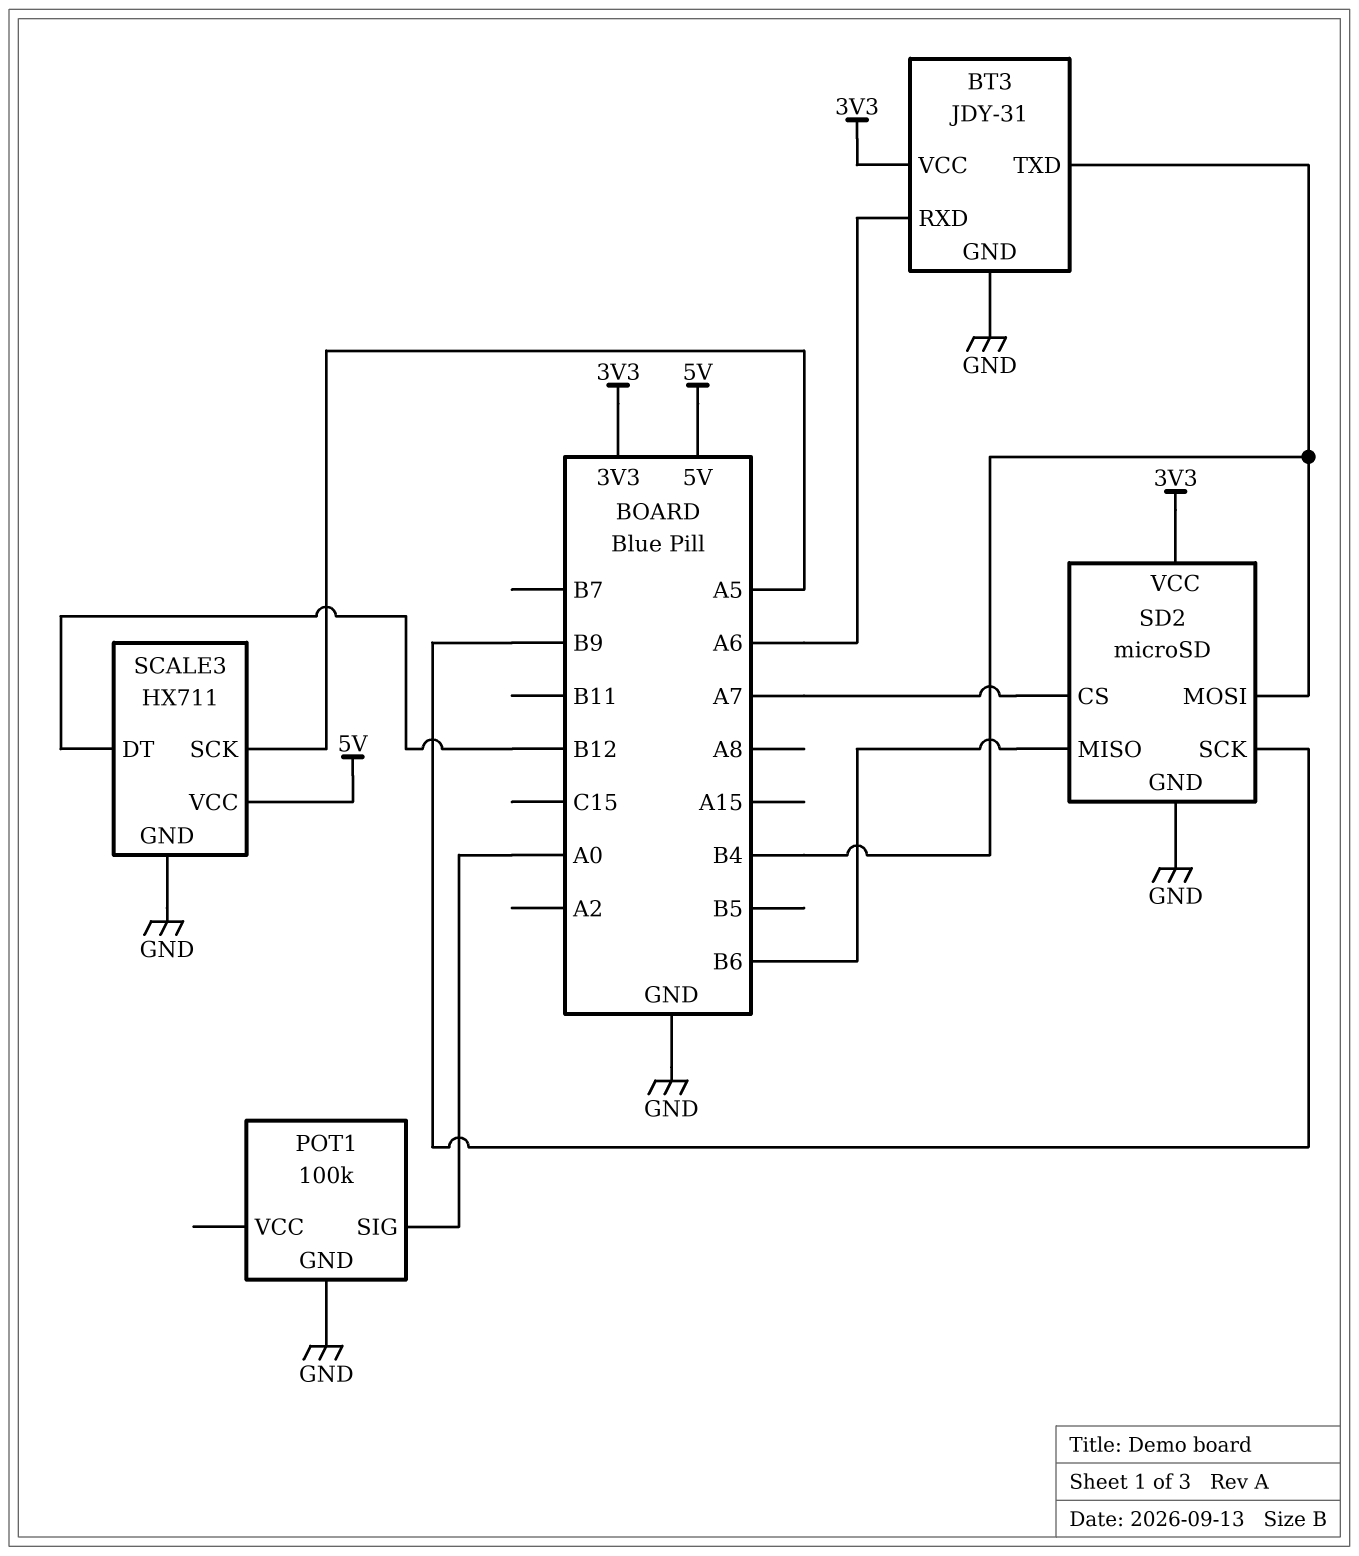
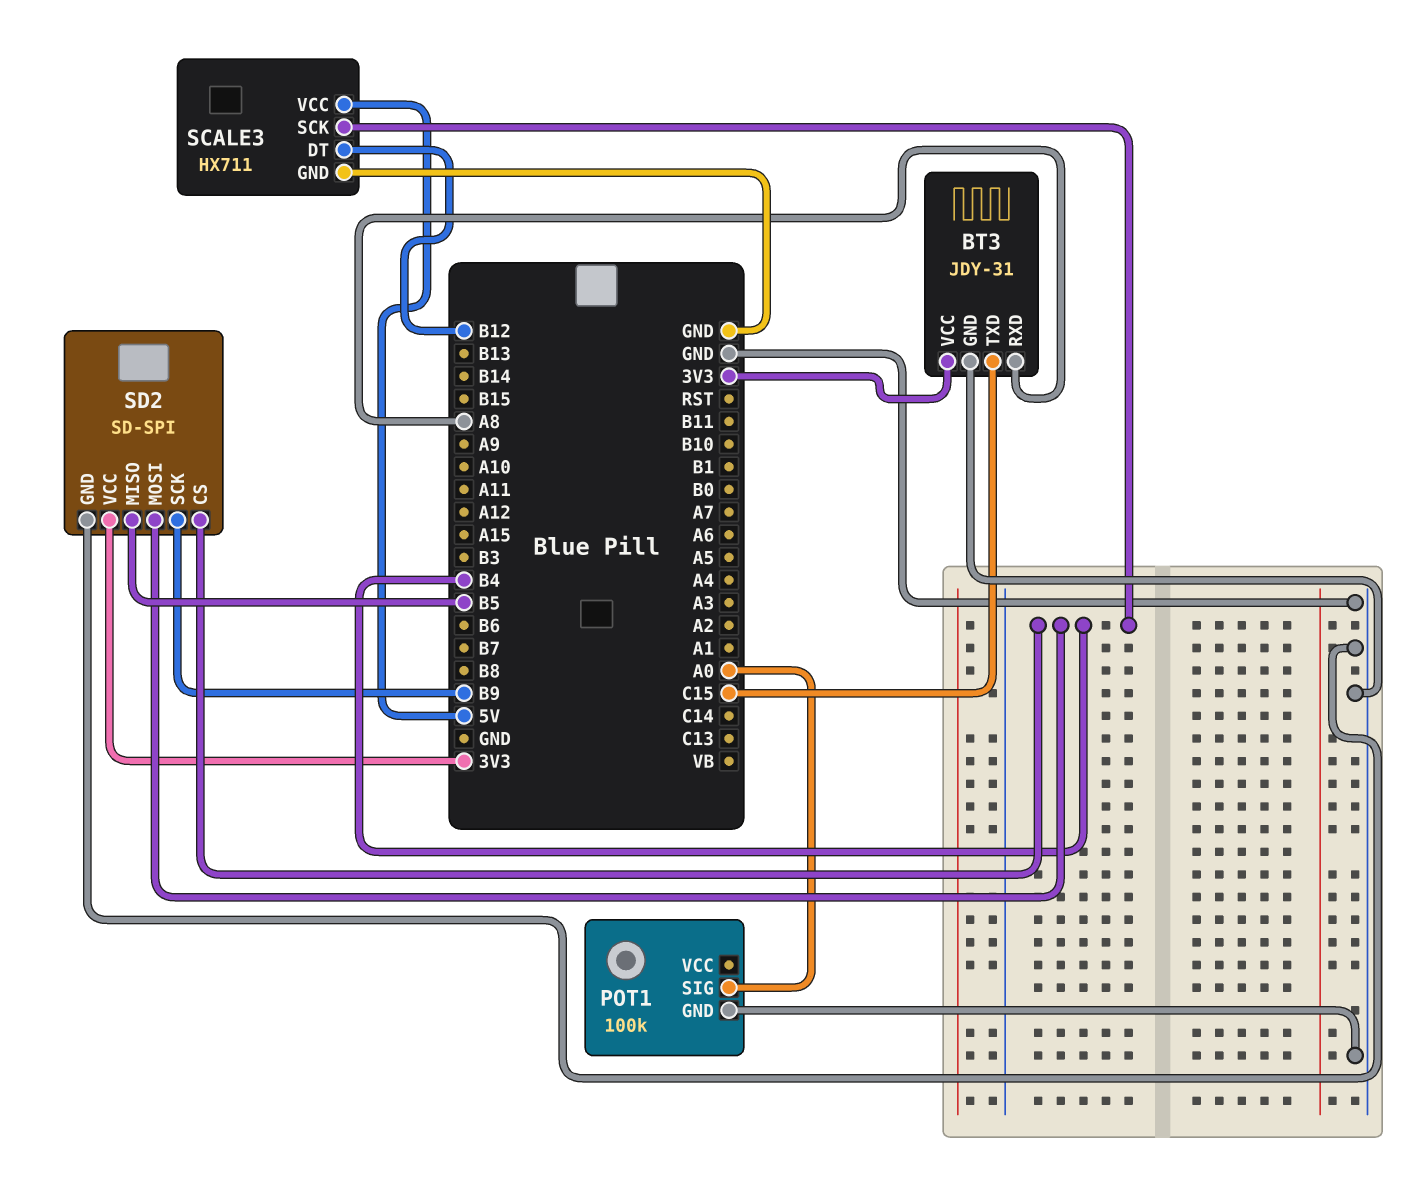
BT3 pin RXD: A6 -> A8
BT3 pin TXD: B4 -> C15
SCALE3 pin SCK: A5 -> B4
SD2: microSD -> SD-SPI
SD2 pin CS: A7 -> B4
SD2 pin MISO: B6 -> B5

